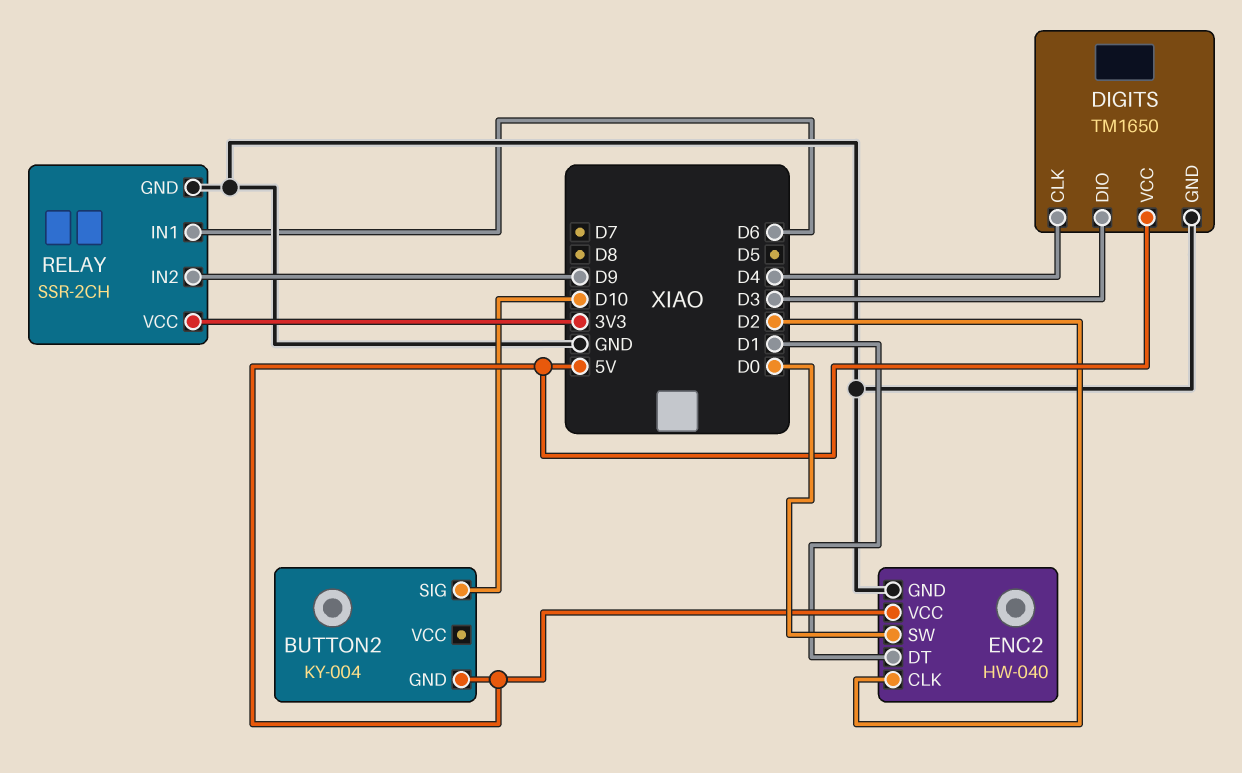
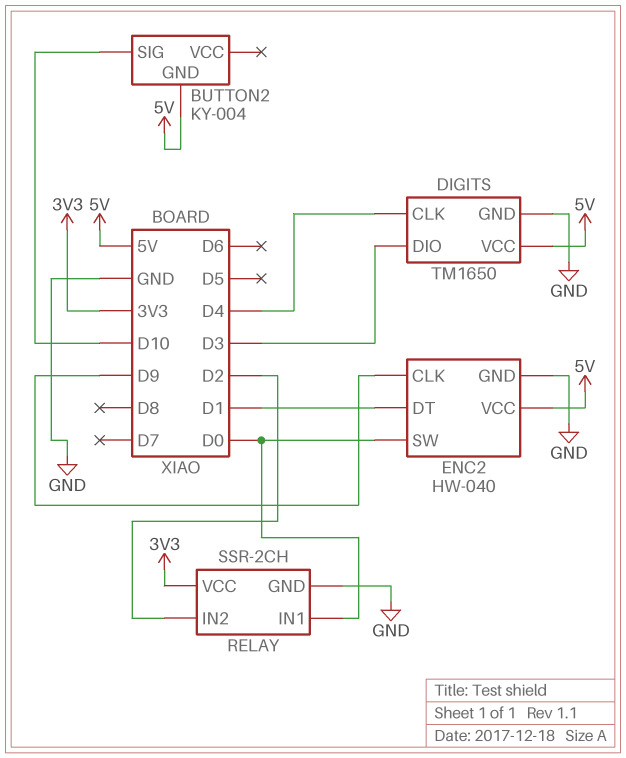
ENC2 pin CLK: D2 -> D9
RELAY pin IN1: D6 -> D0
RELAY pin IN2: D9 -> D2

